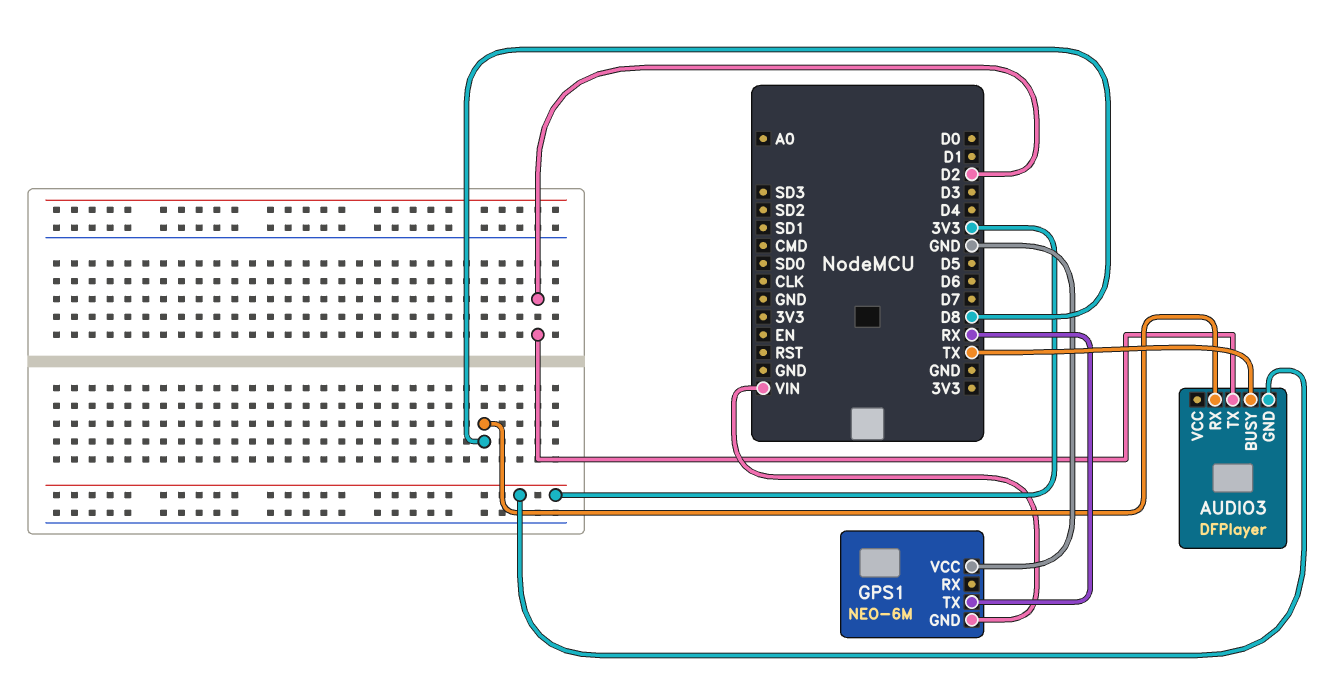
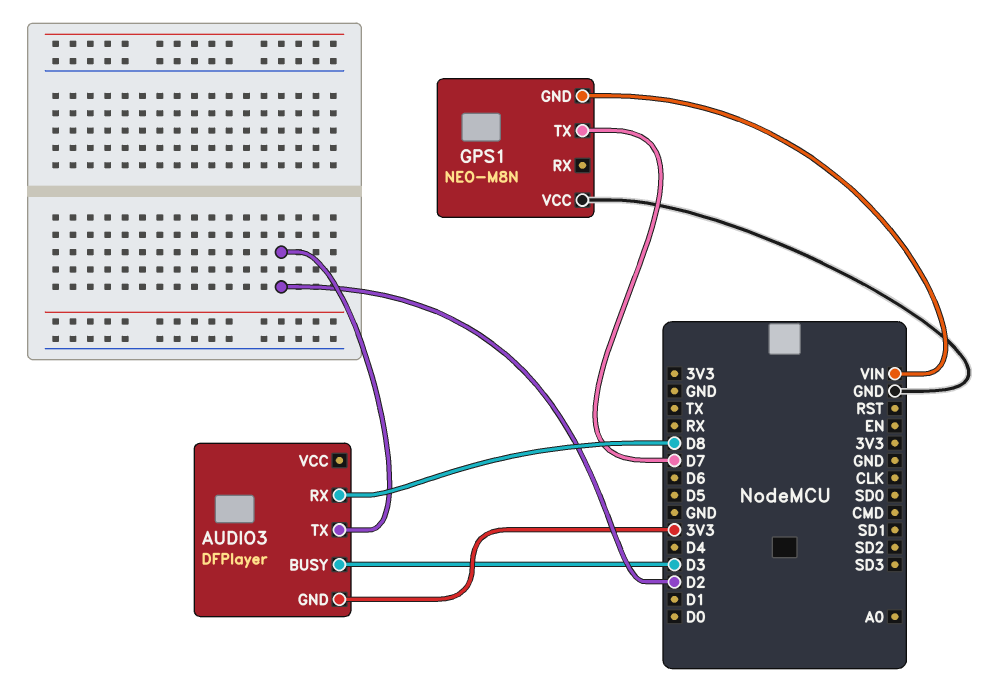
AUDIO3 pin BUSY: TX -> D3
GPS1: NEO-6M -> NEO-M8N
GPS1 pin TX: RX -> D7

